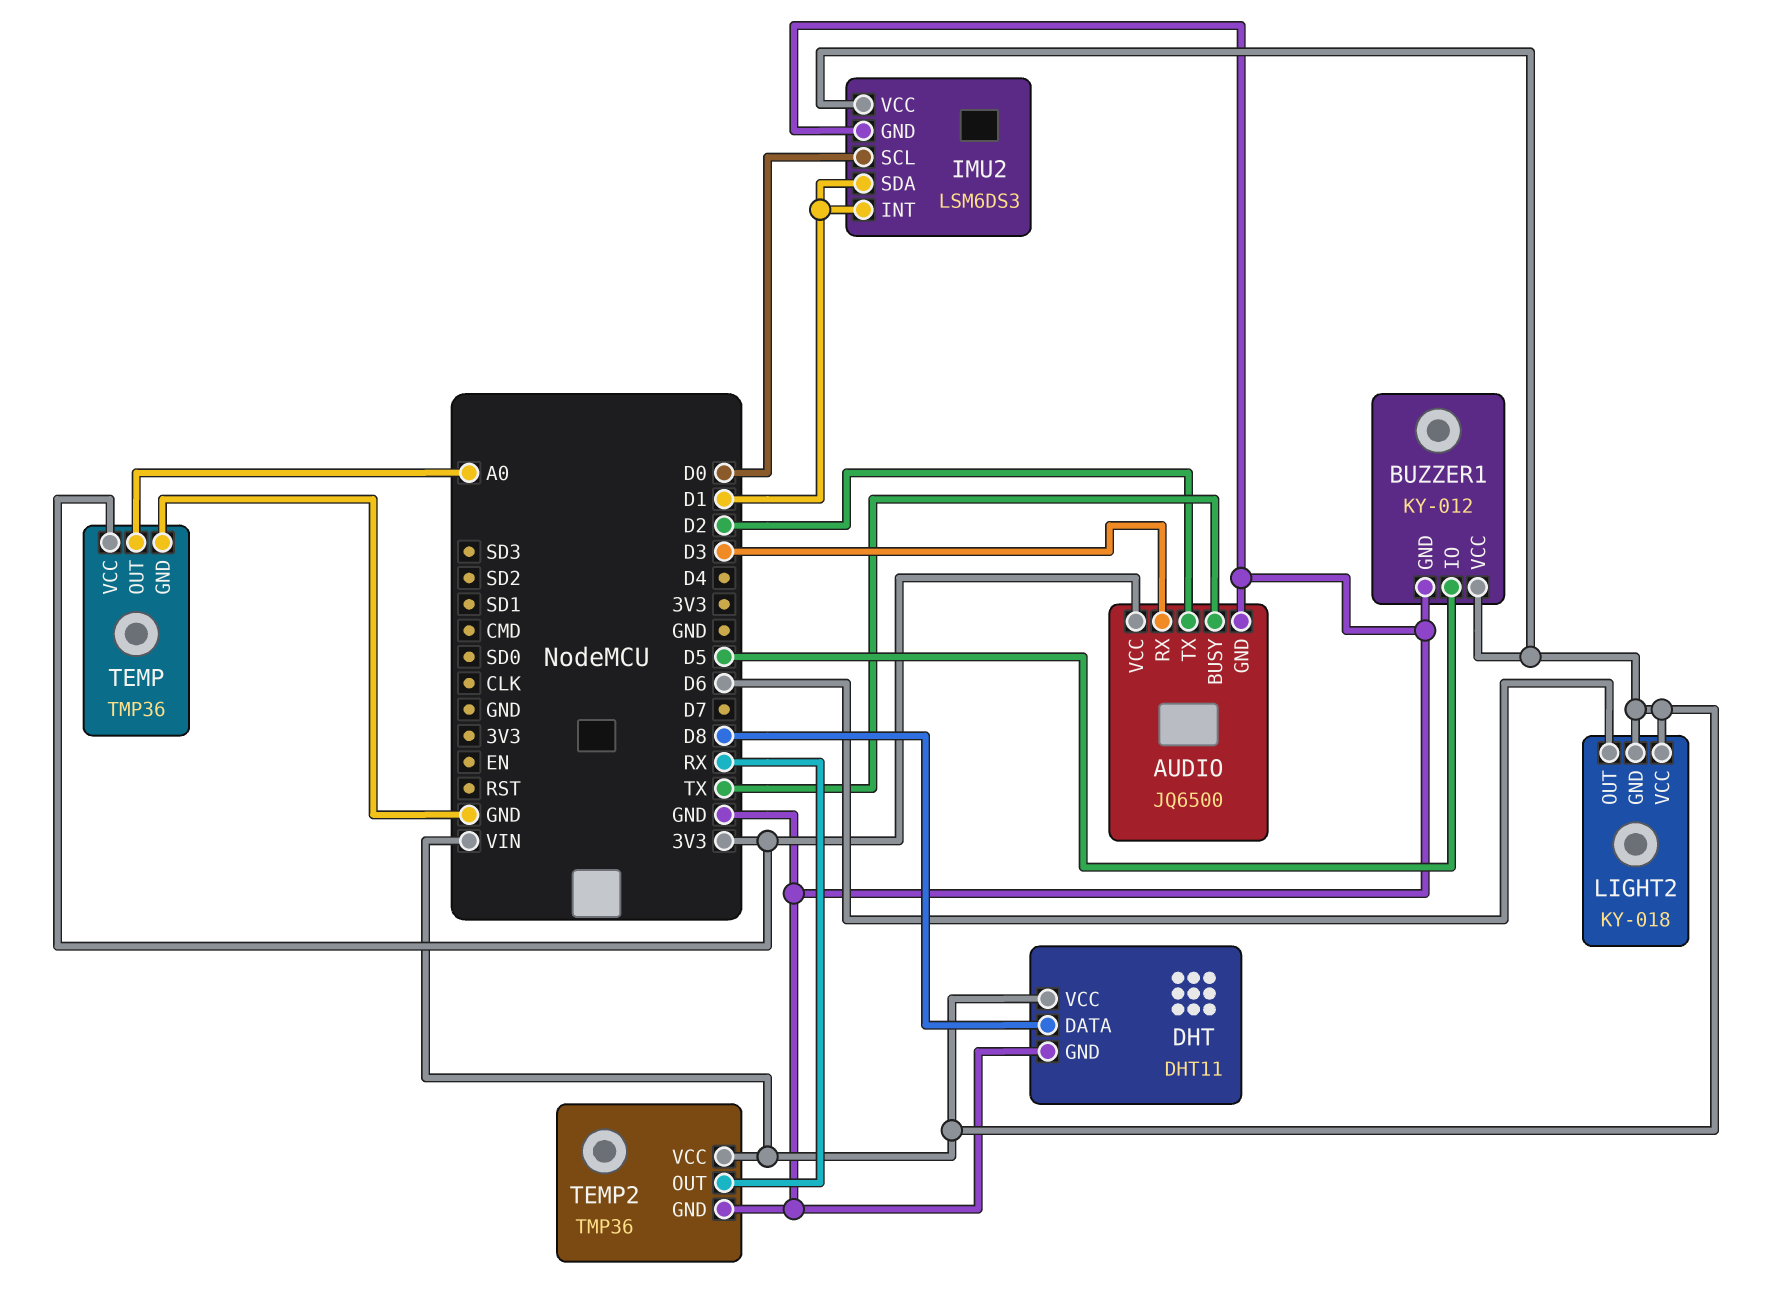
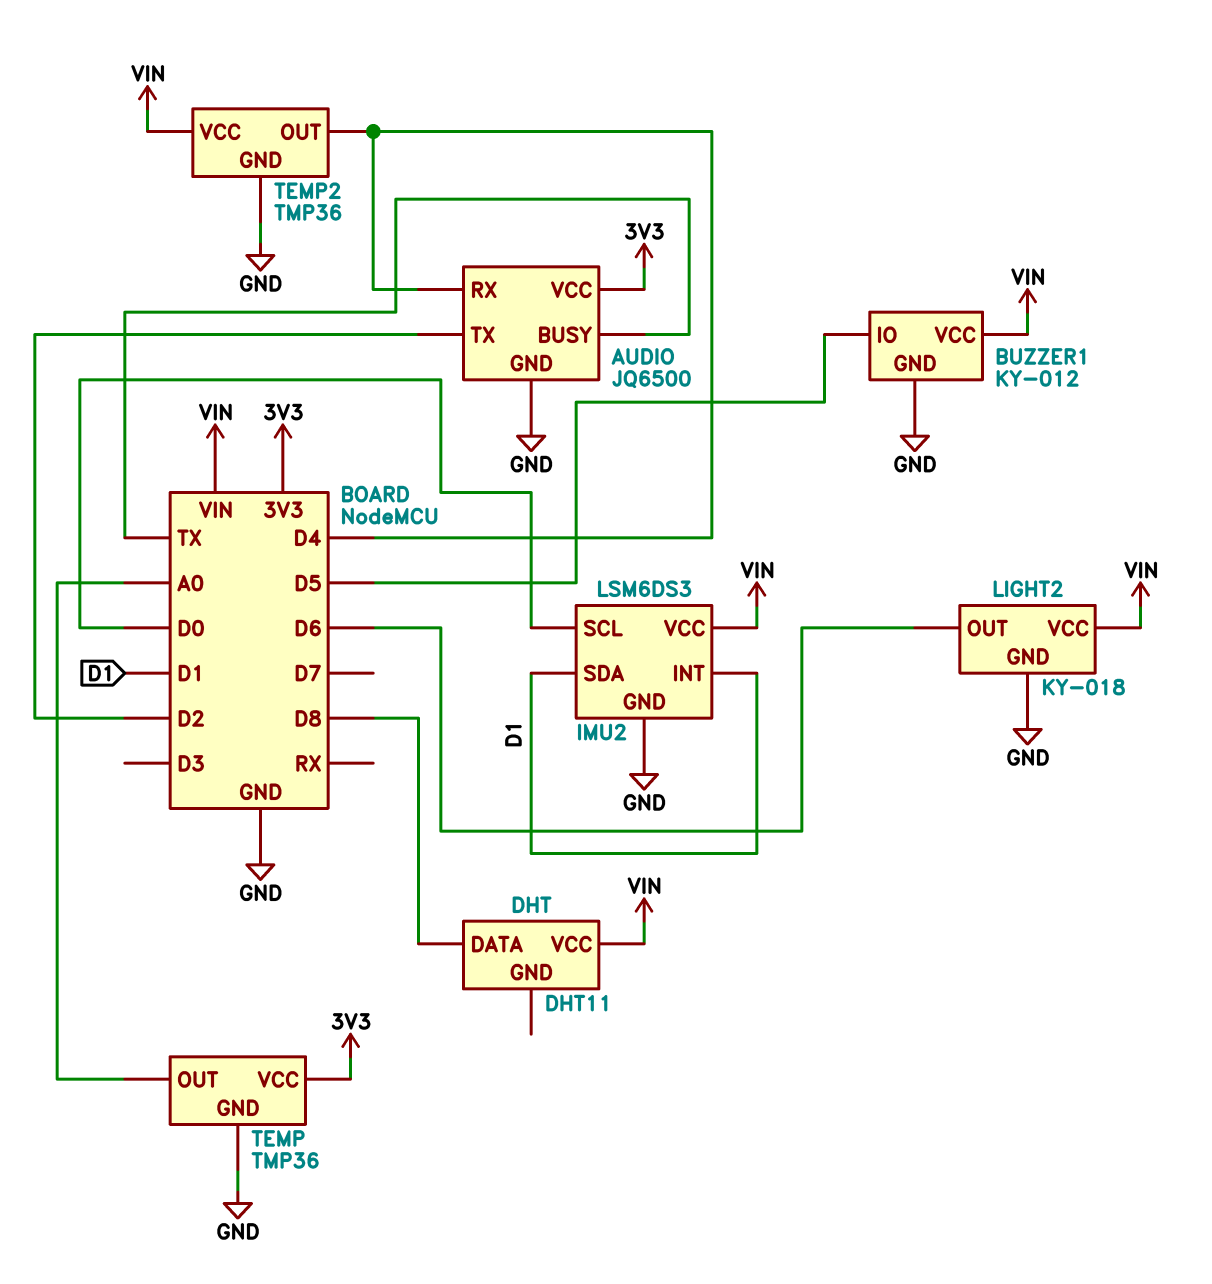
AUDIO pin RX: D3 -> D4
DHT pin GND: GND -> none
LIGHT2 pin GND: VIN -> GND
TEMP2 pin OUT: RX -> D4

